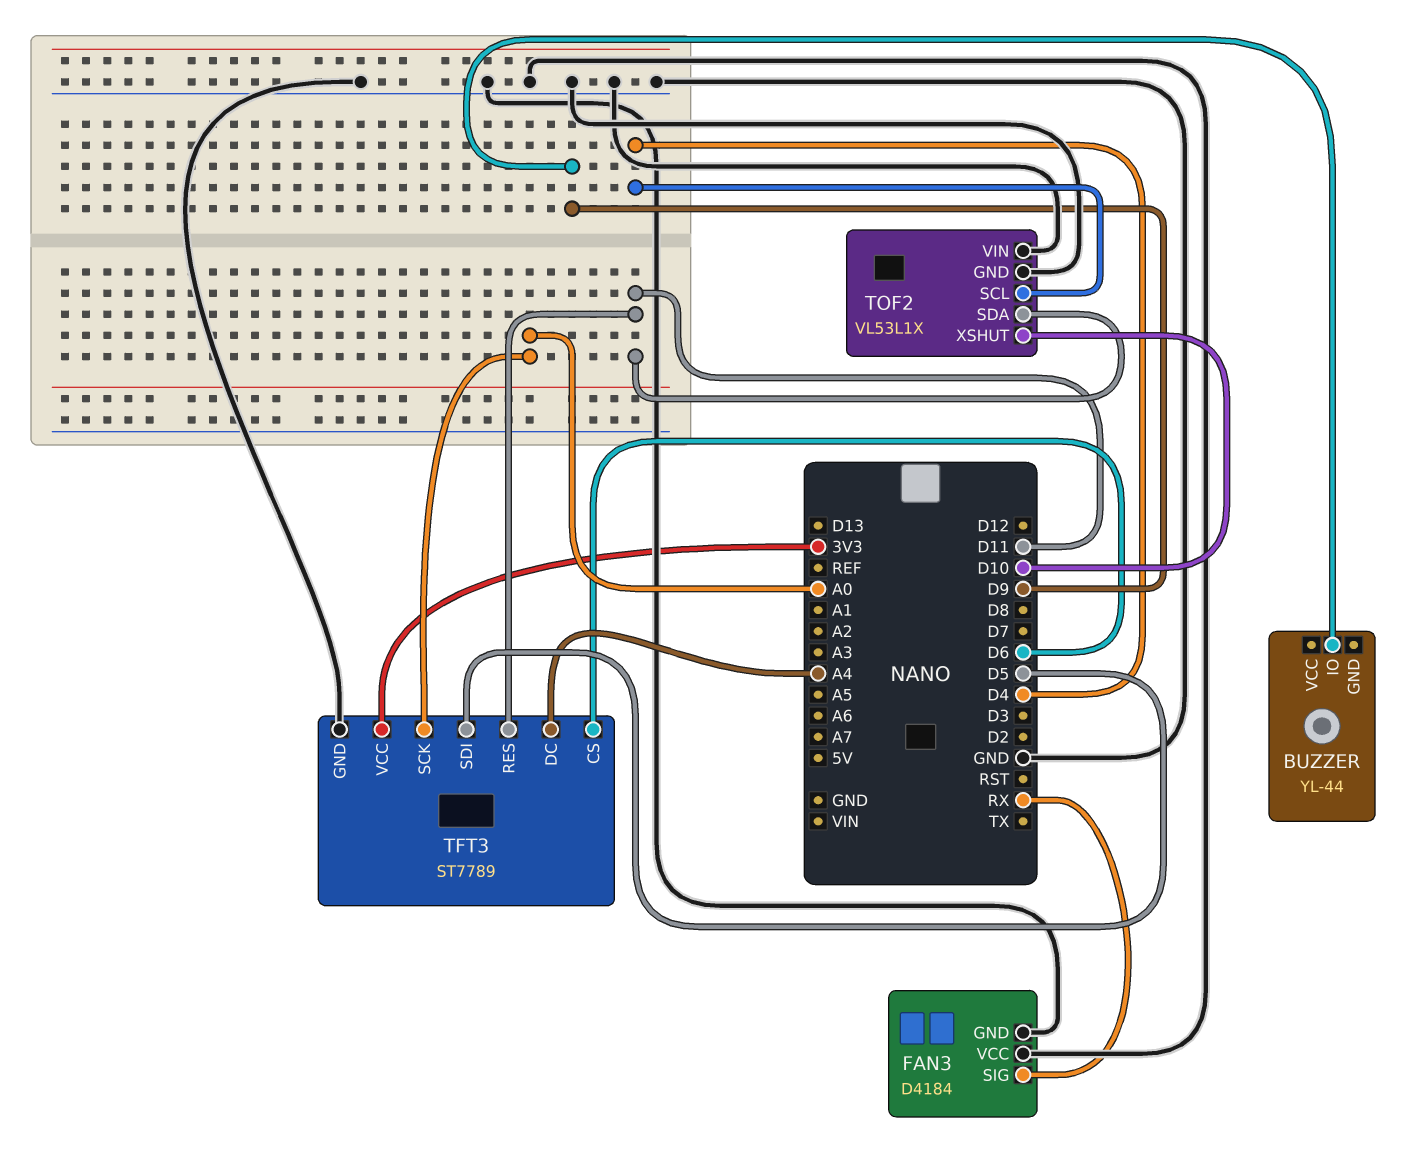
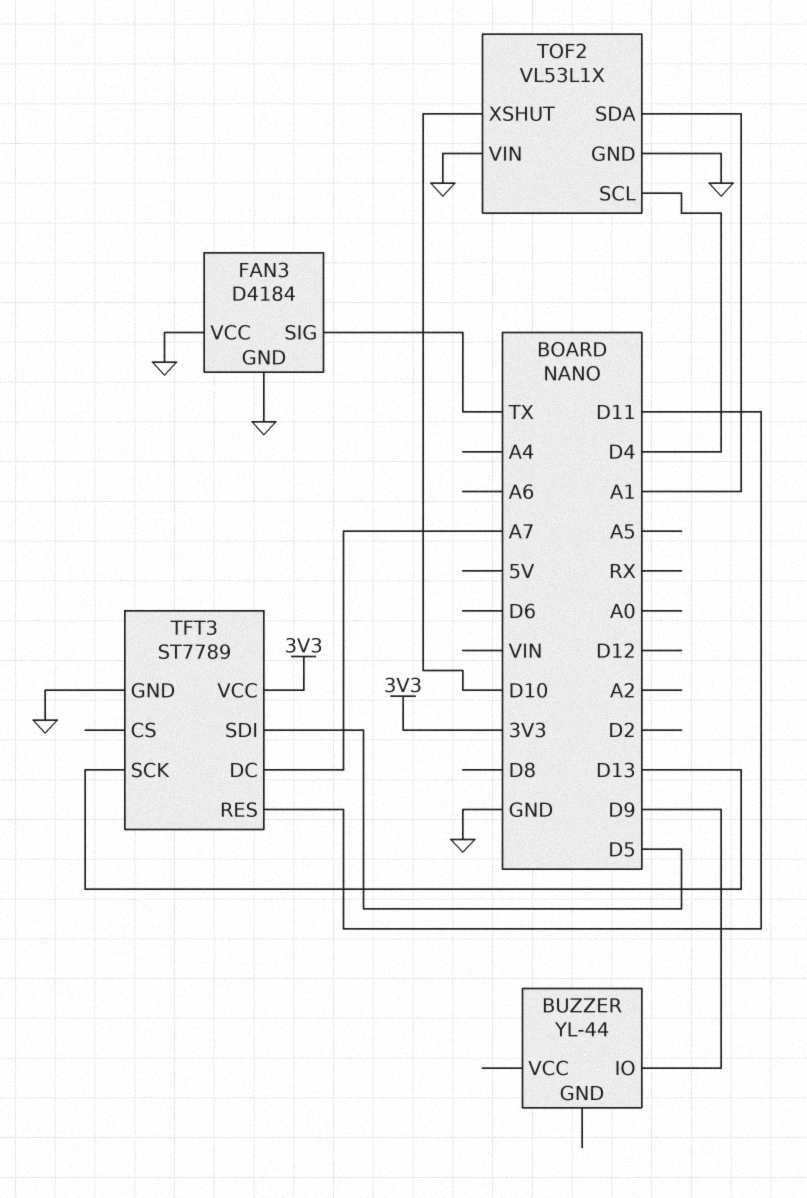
FAN3 pin SIG: RX -> TX
TFT3 pin CS: D6 -> none
TFT3 pin DC: A4 -> A7
TFT3 pin SCK: A0 -> D13
TOF2 pin SDA: D11 -> A1

